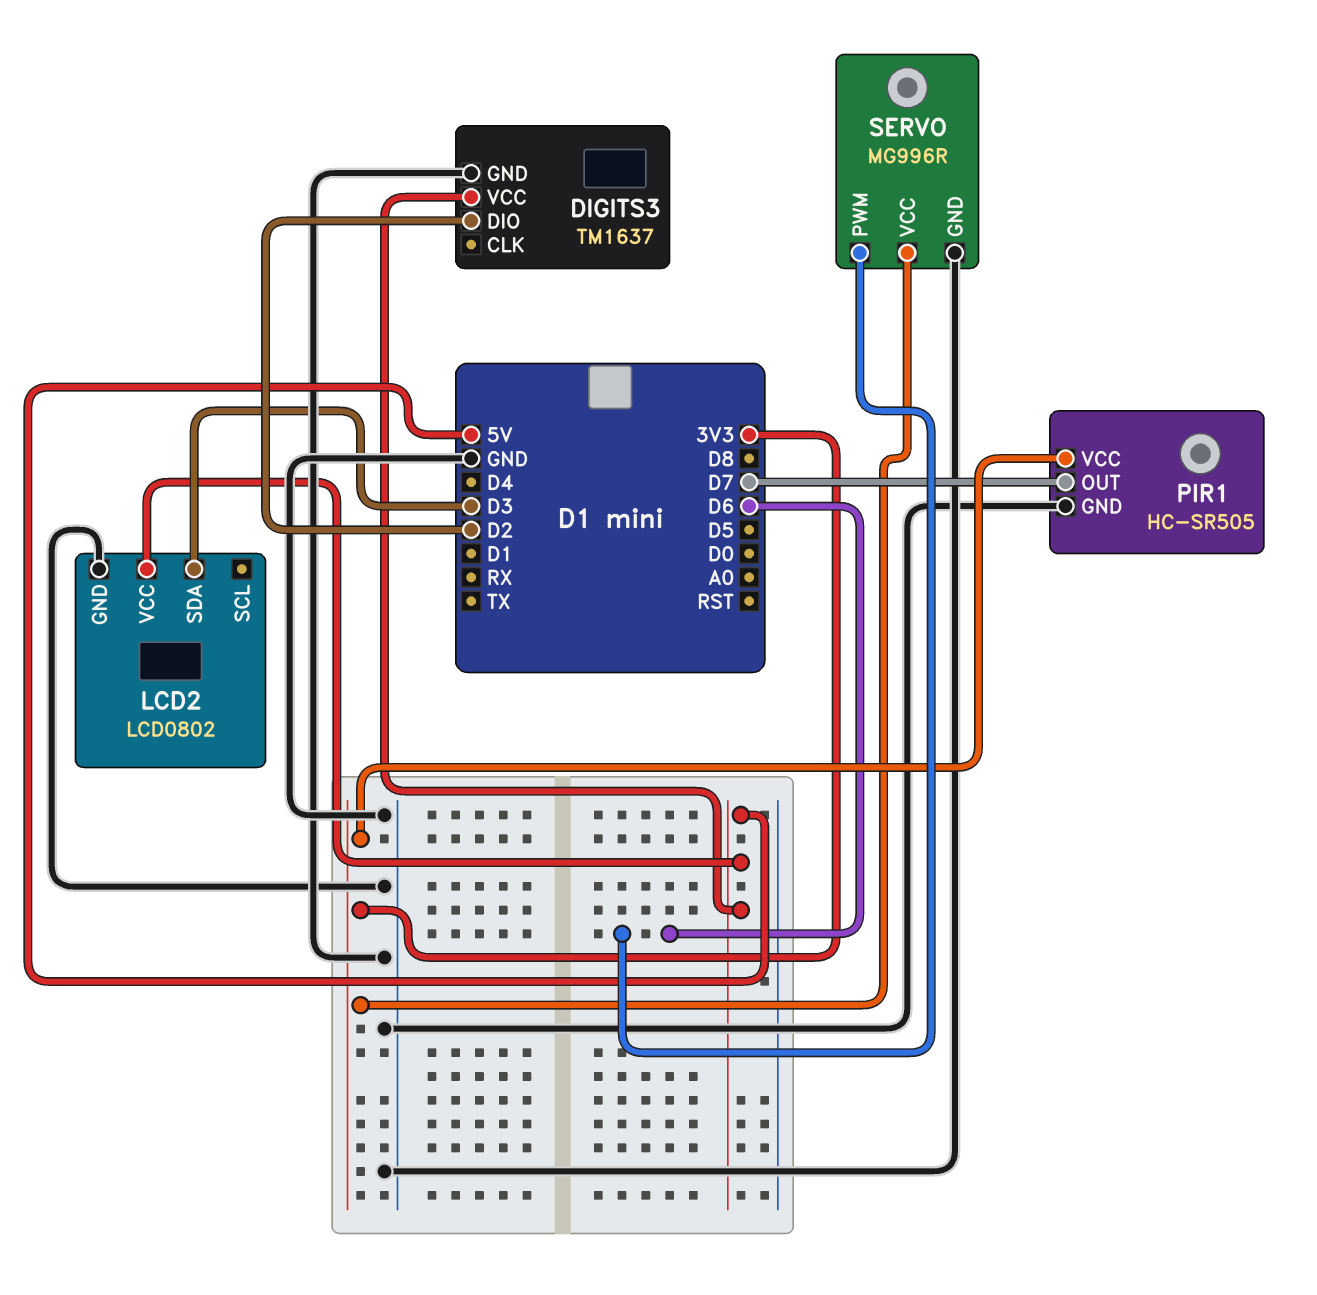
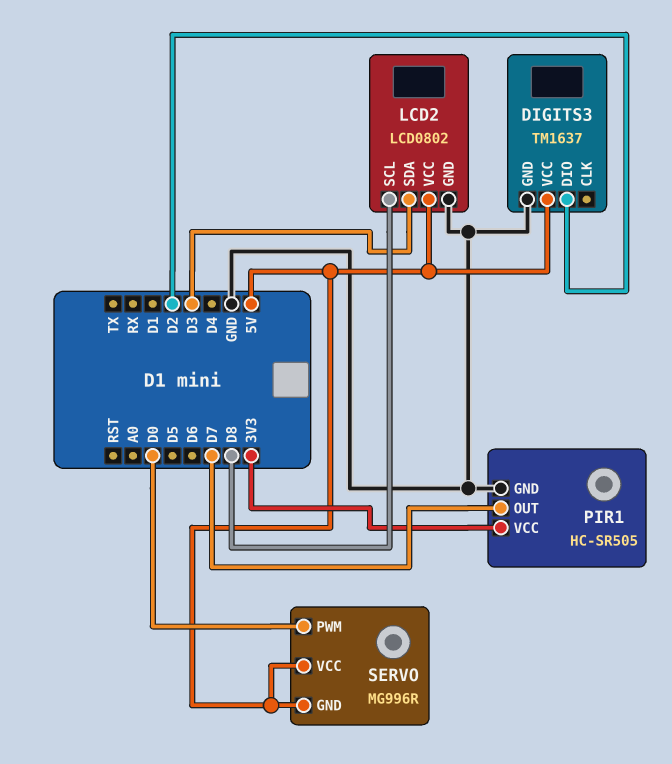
LCD2 pin SCL: none -> D8
SERVO pin GND: GND -> 5V
SERVO pin PWM: D6 -> D0
SERVO pin VCC: 3V3 -> 5V

